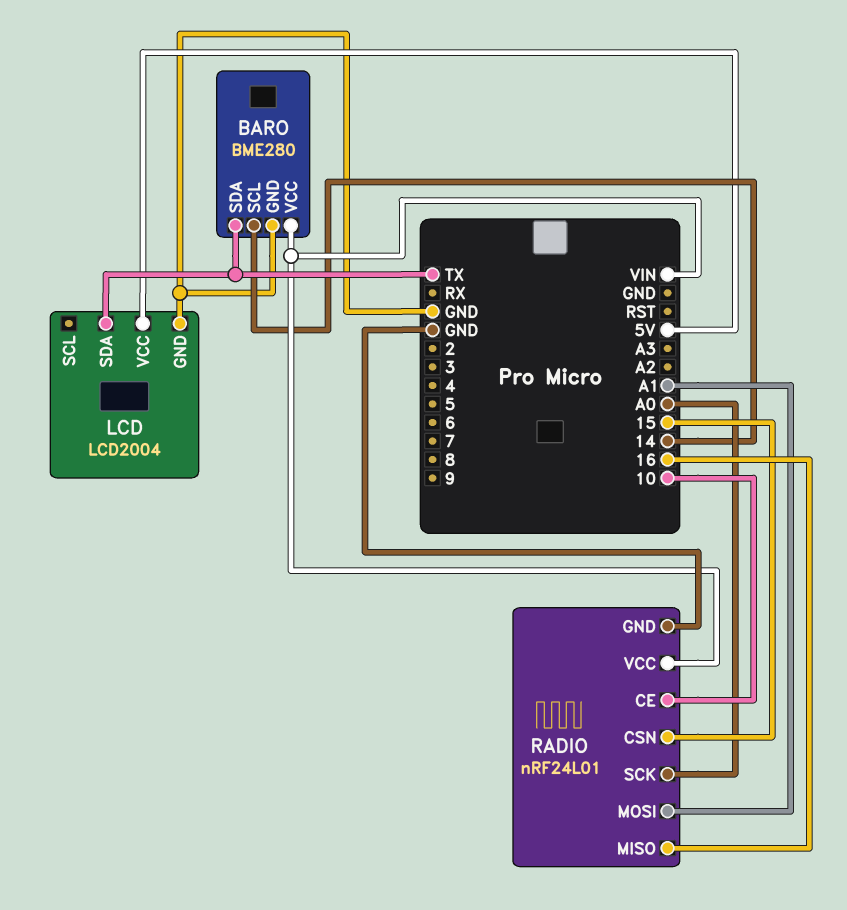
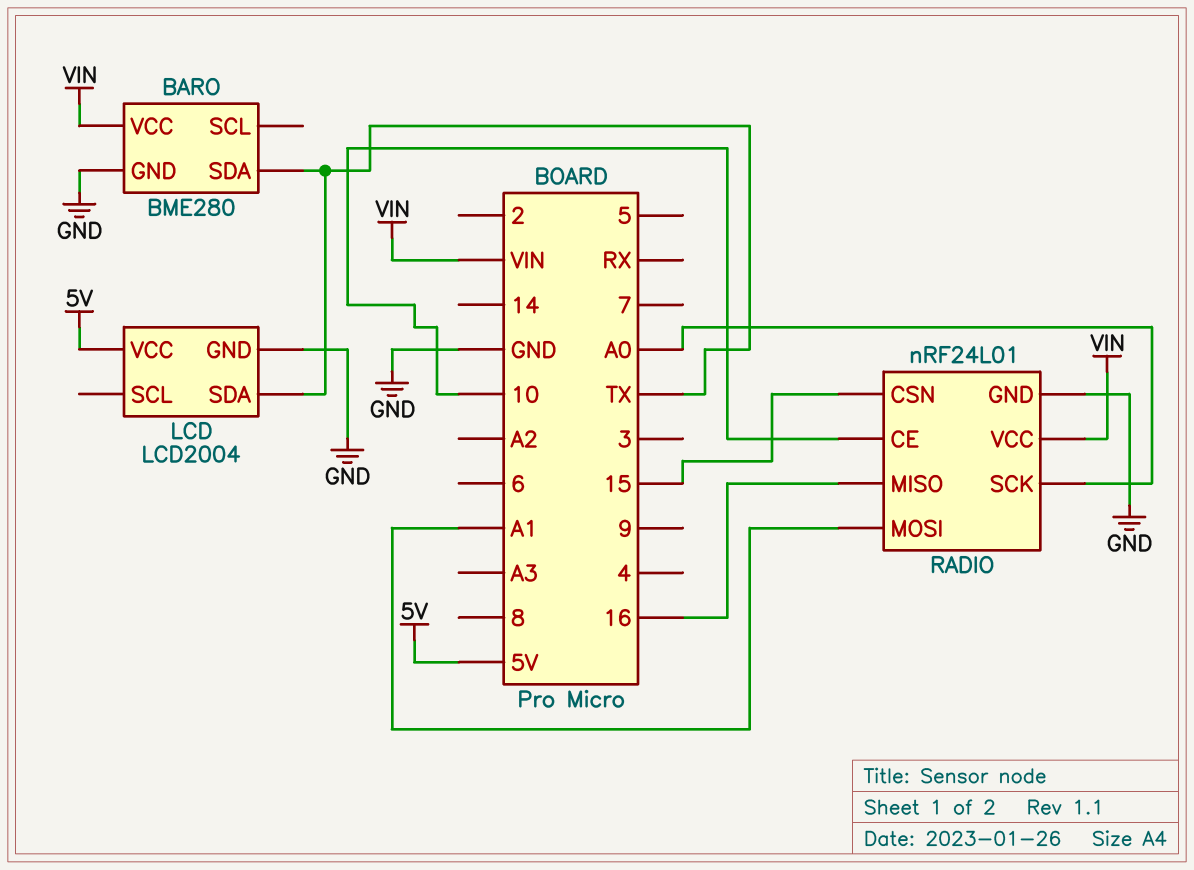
BARO pin SCL: 14 -> none

